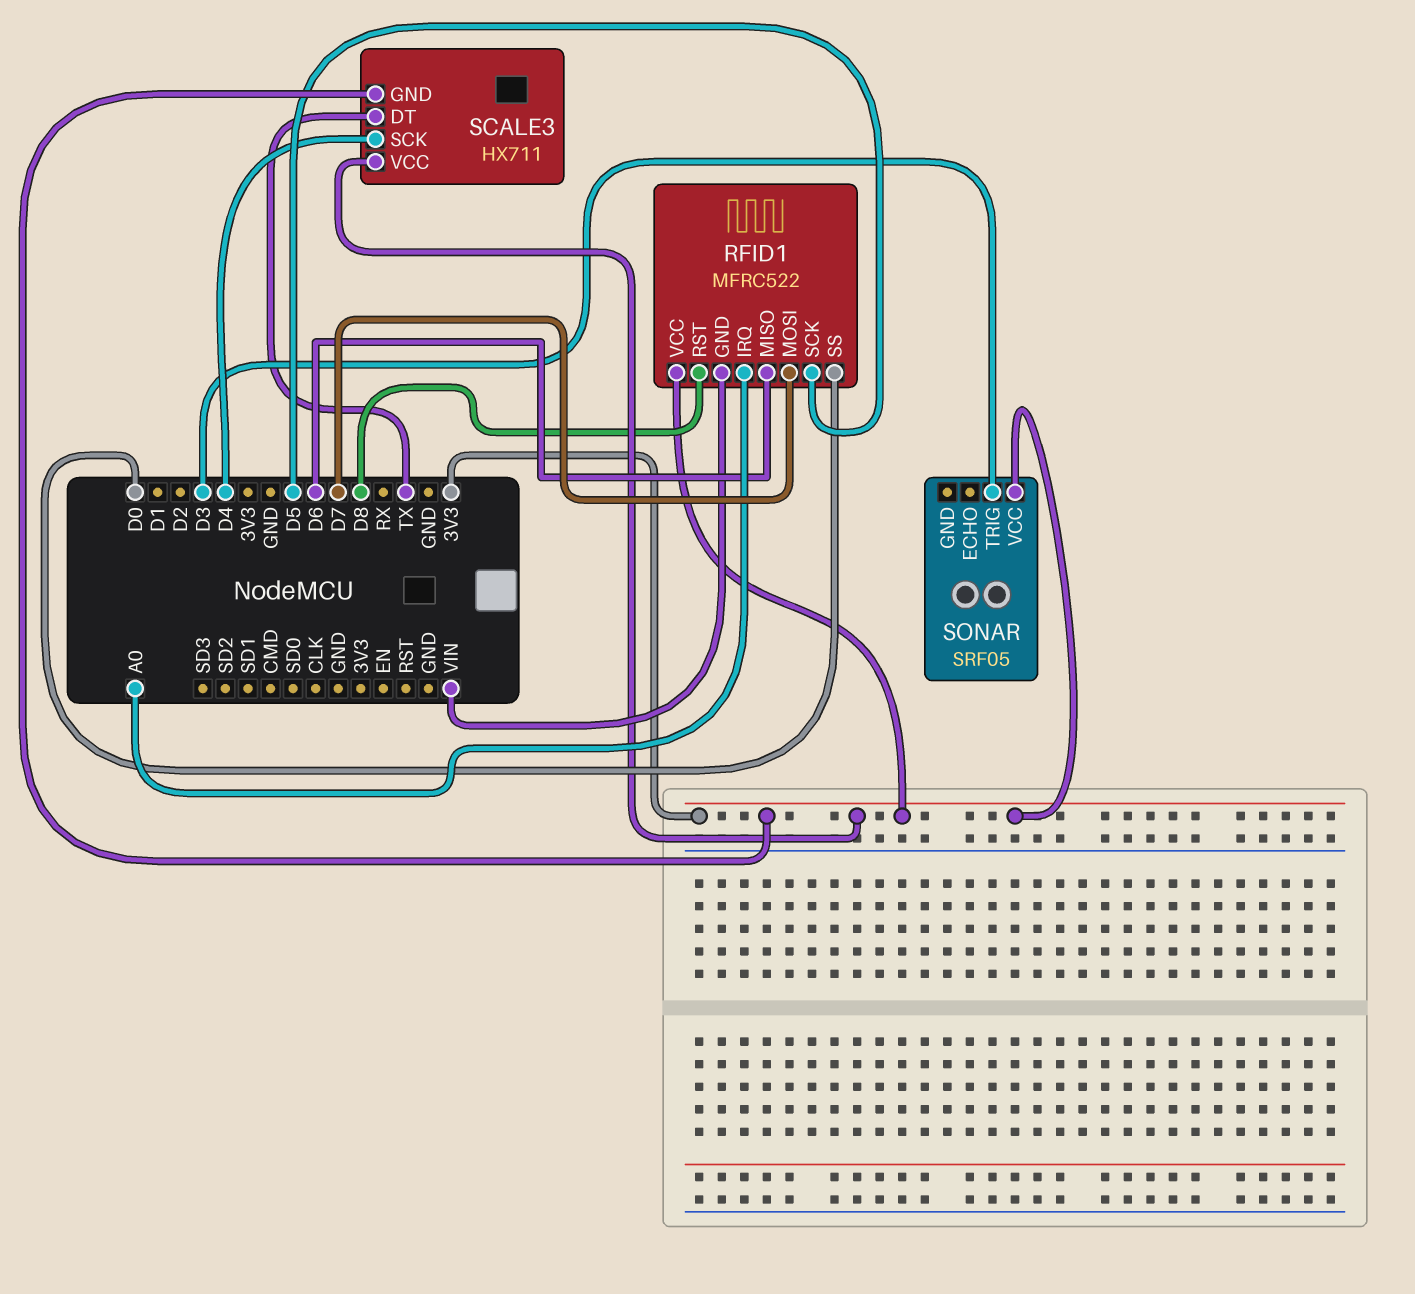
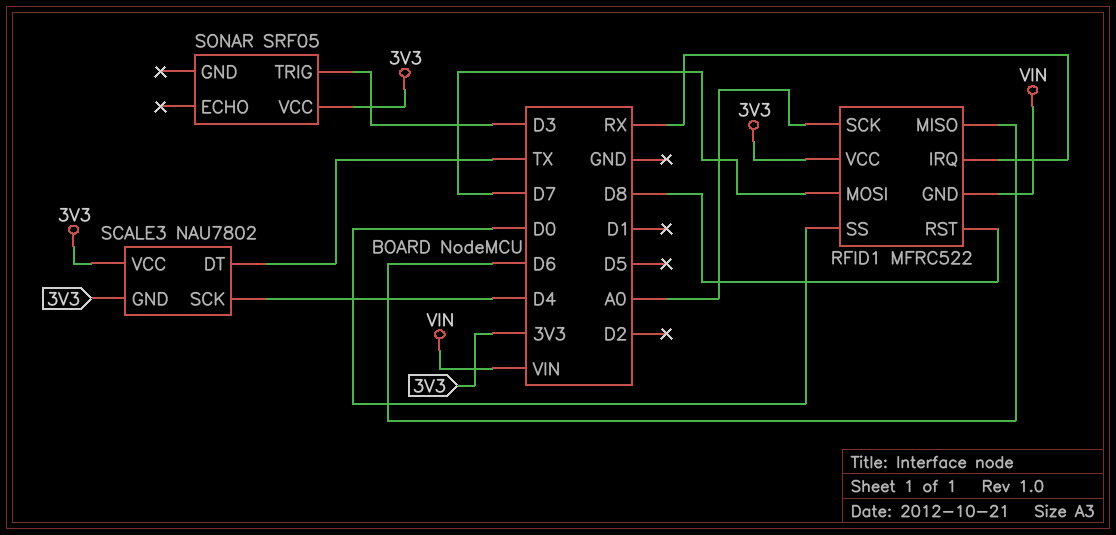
RFID1 pin IRQ: A0 -> RX
RFID1 pin SCK: D5 -> A0
SCALE3: HX711 -> NAU7802

